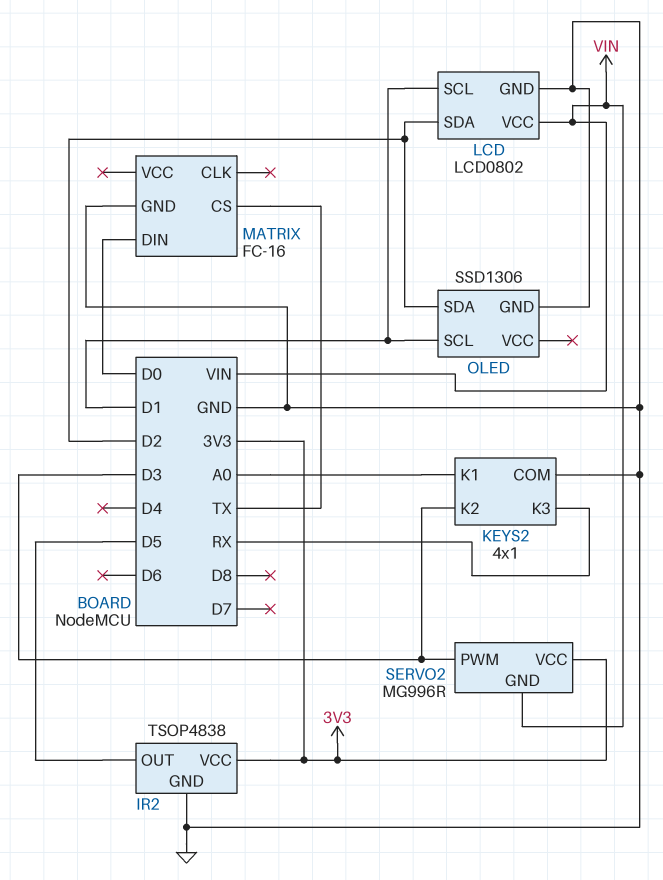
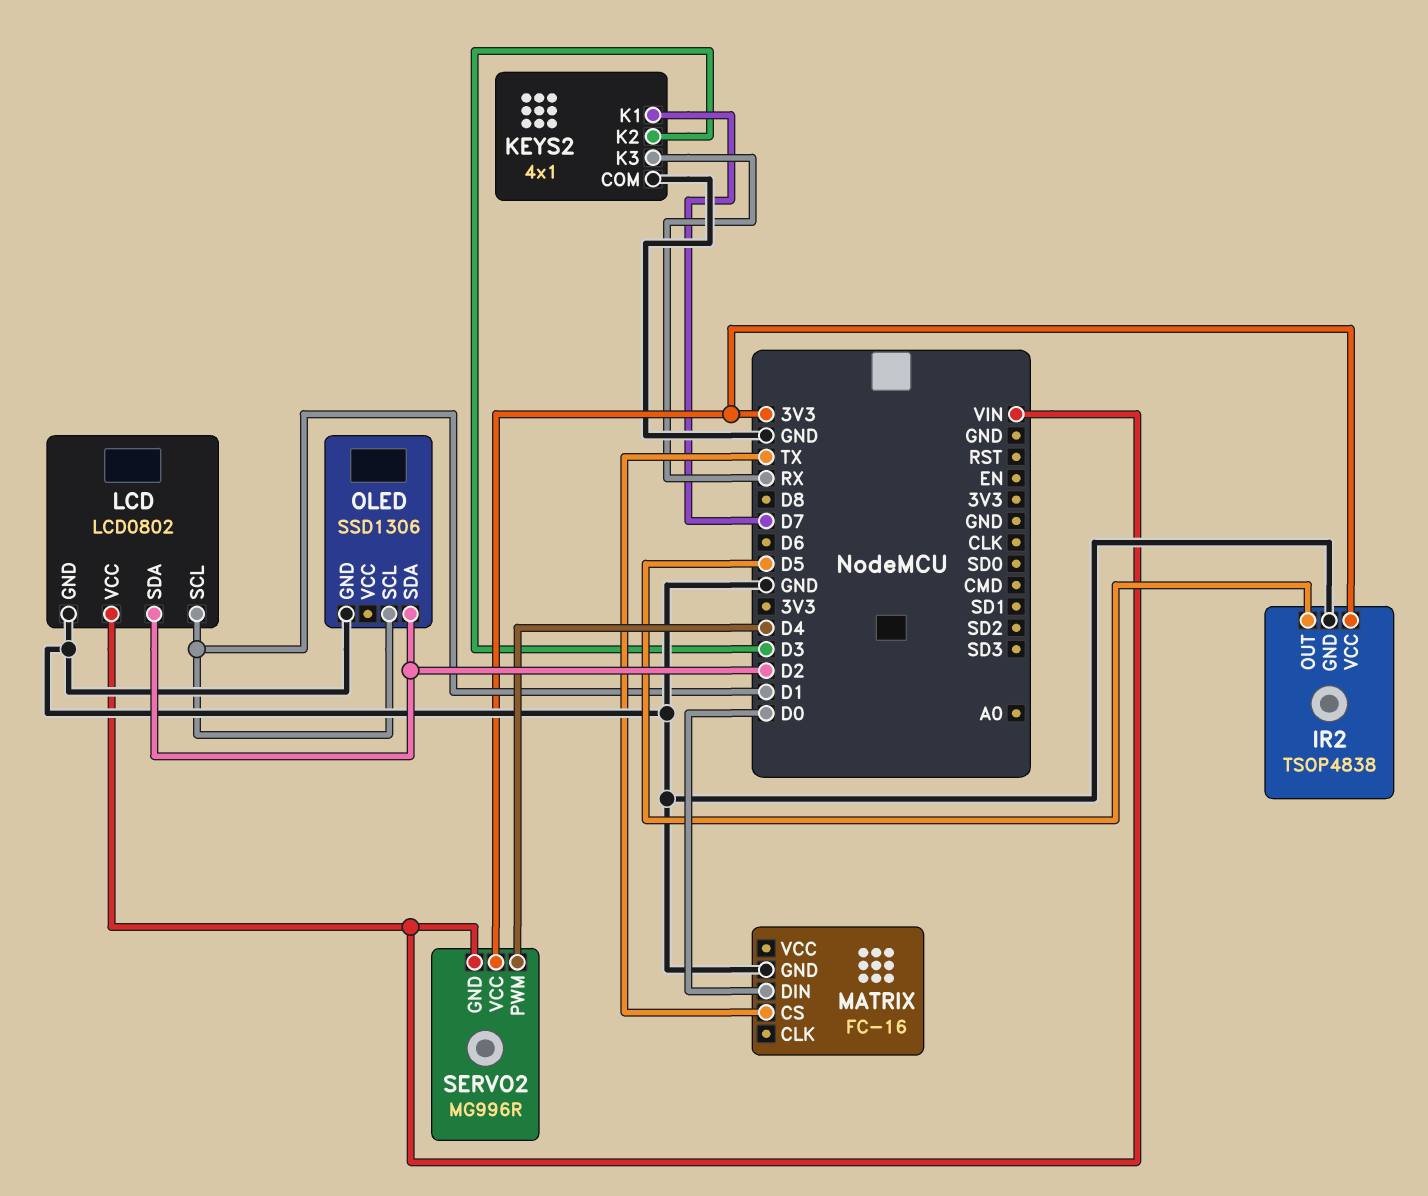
KEYS2 pin K1: A0 -> D7
SERVO2 pin PWM: D3 -> D4

